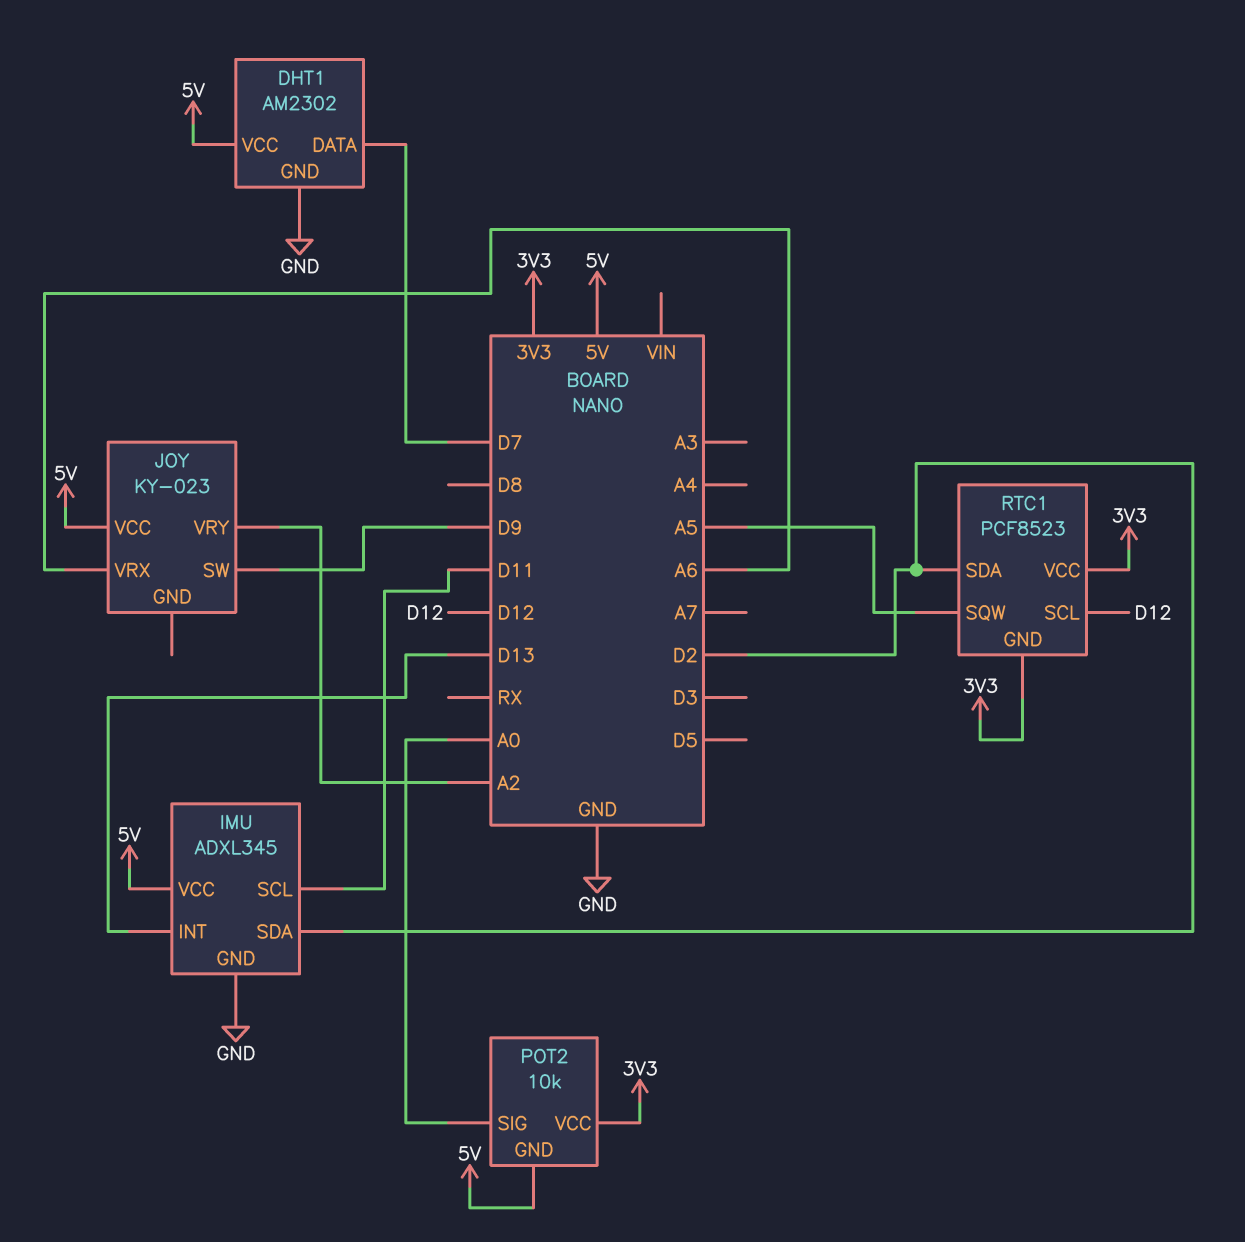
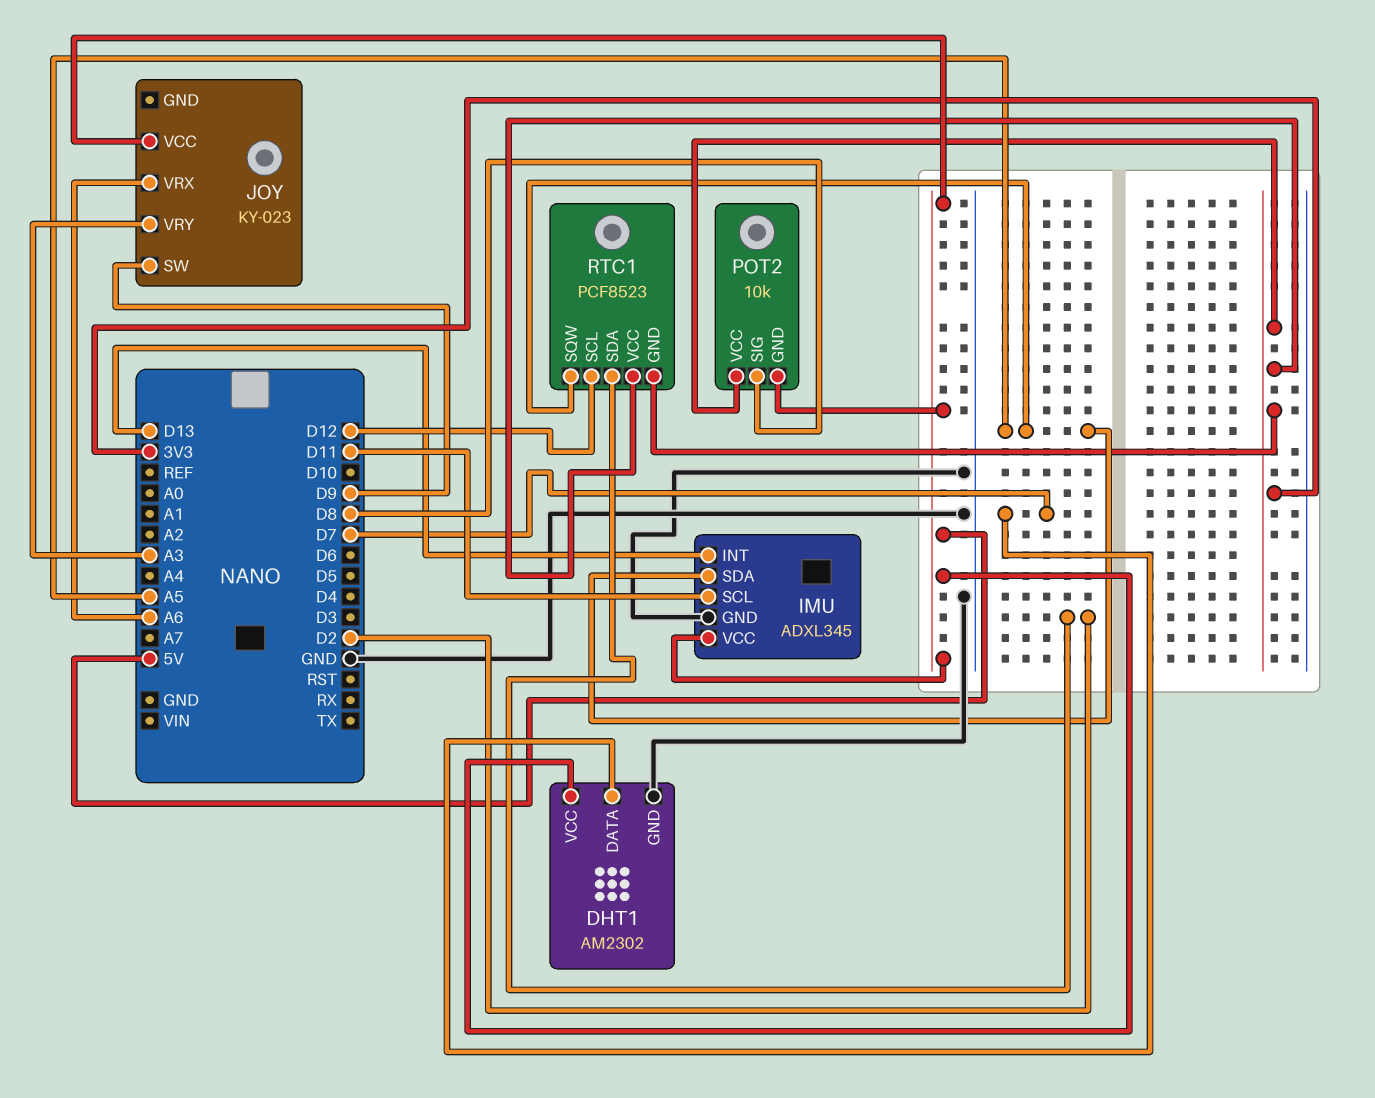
IMU pin SDA: D2 -> A5
JOY pin VRY: A2 -> A3
POT2 pin SIG: A0 -> D8

